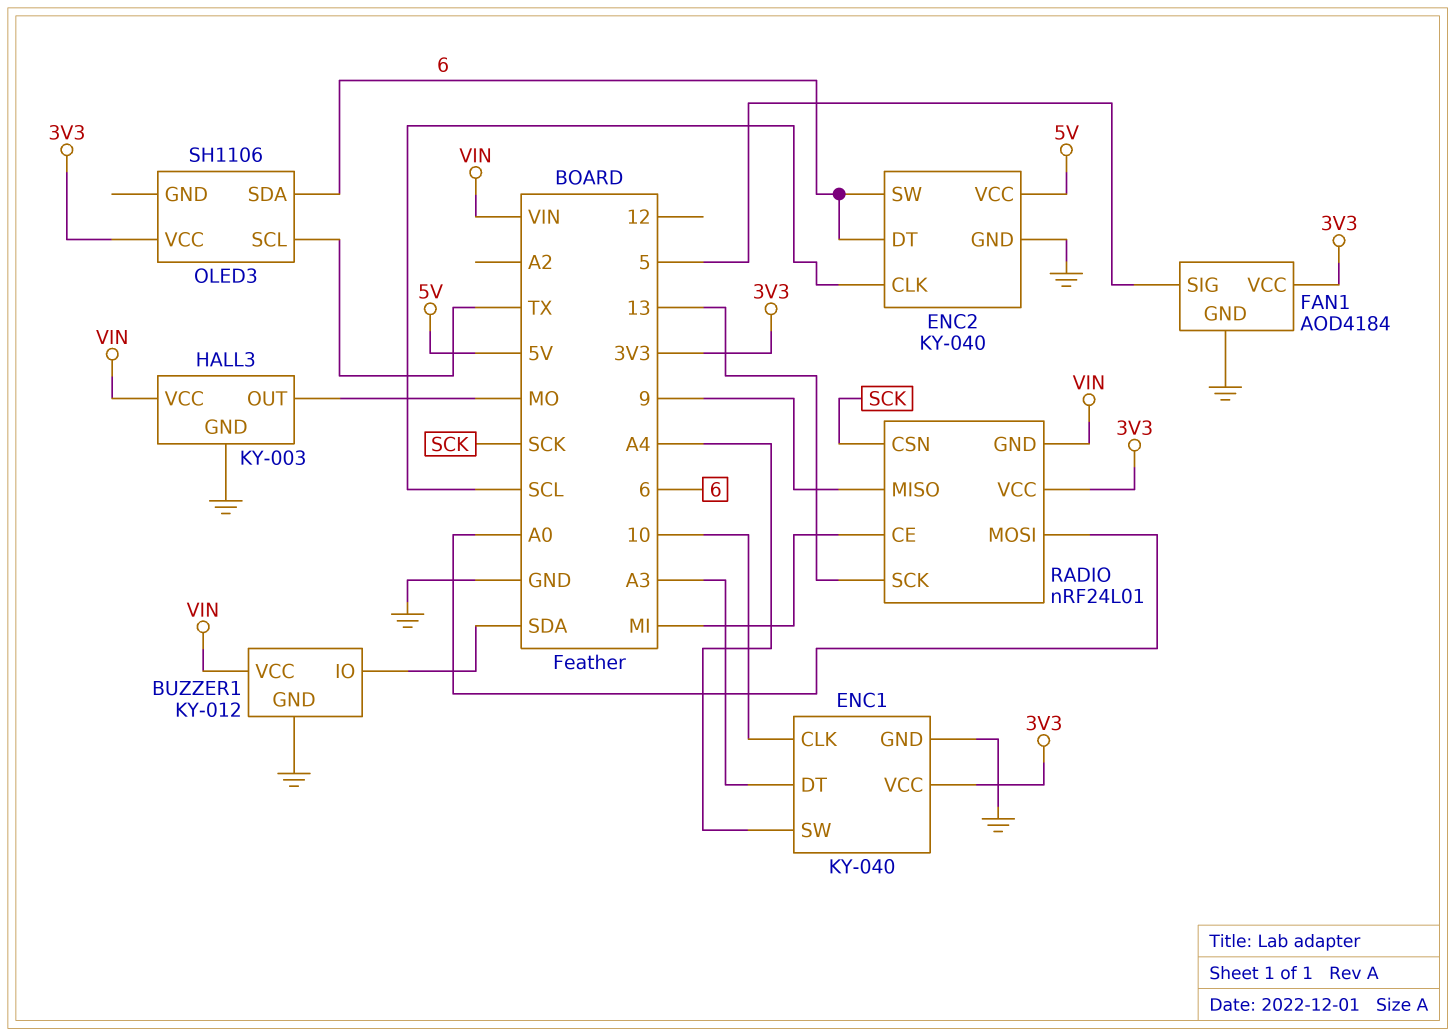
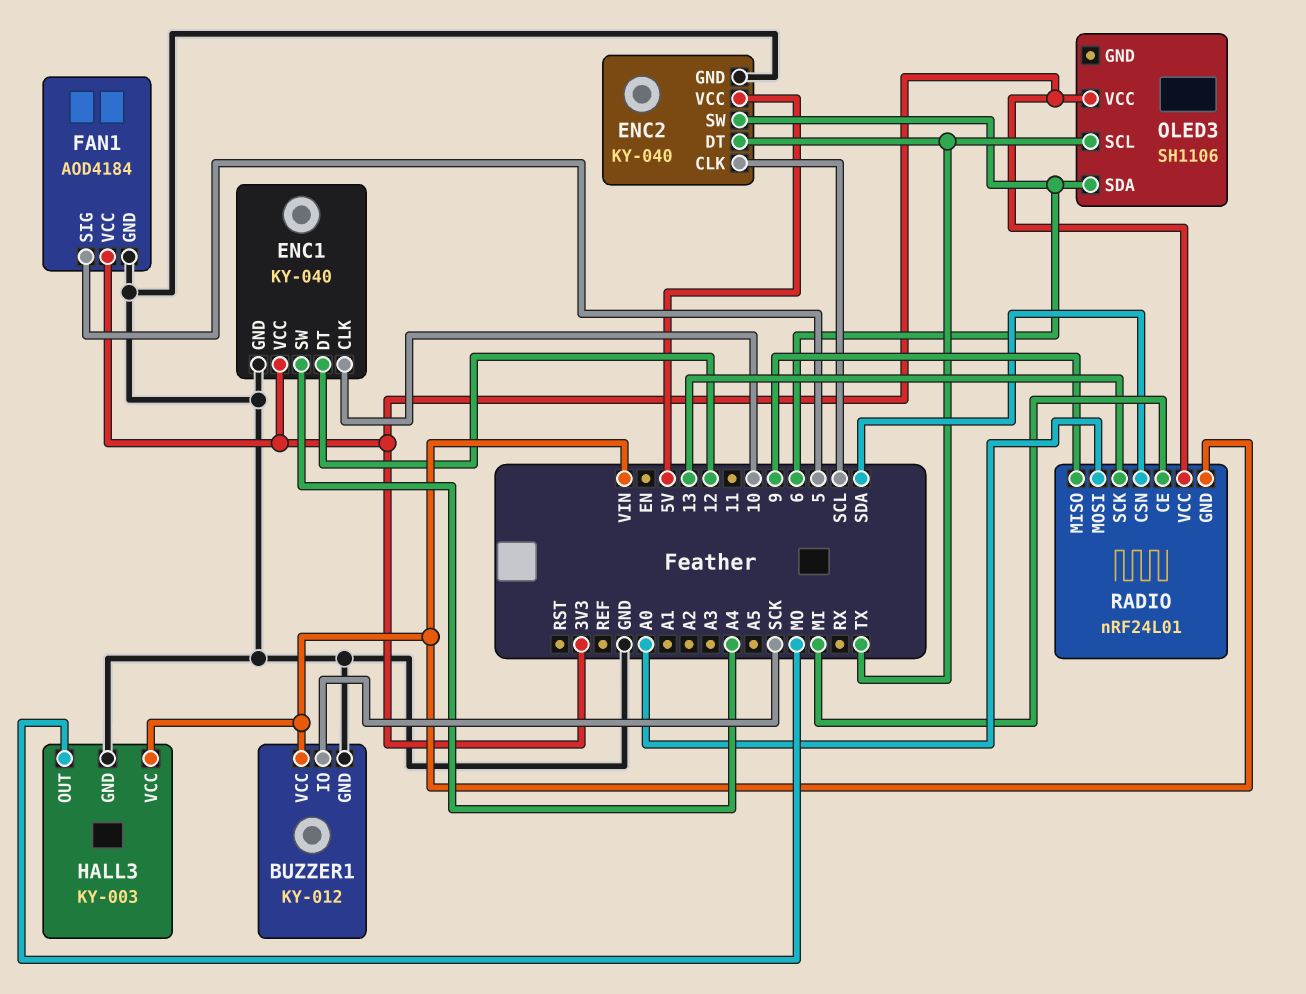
BUZZER1 pin IO: SDA -> SCK
ENC1 pin DT: A3 -> 12
ENC2 pin DT: 6 -> TX
RADIO pin CSN: SCK -> SDA

